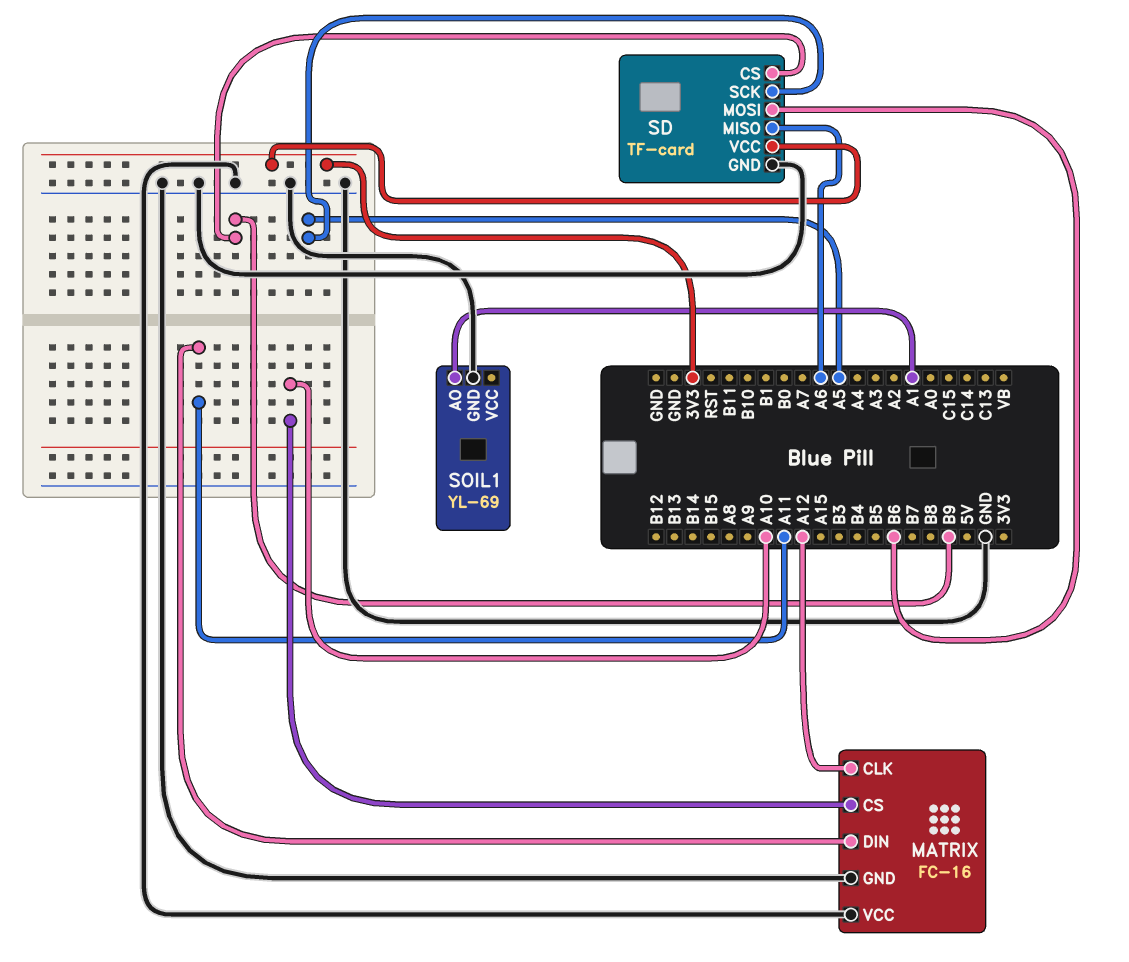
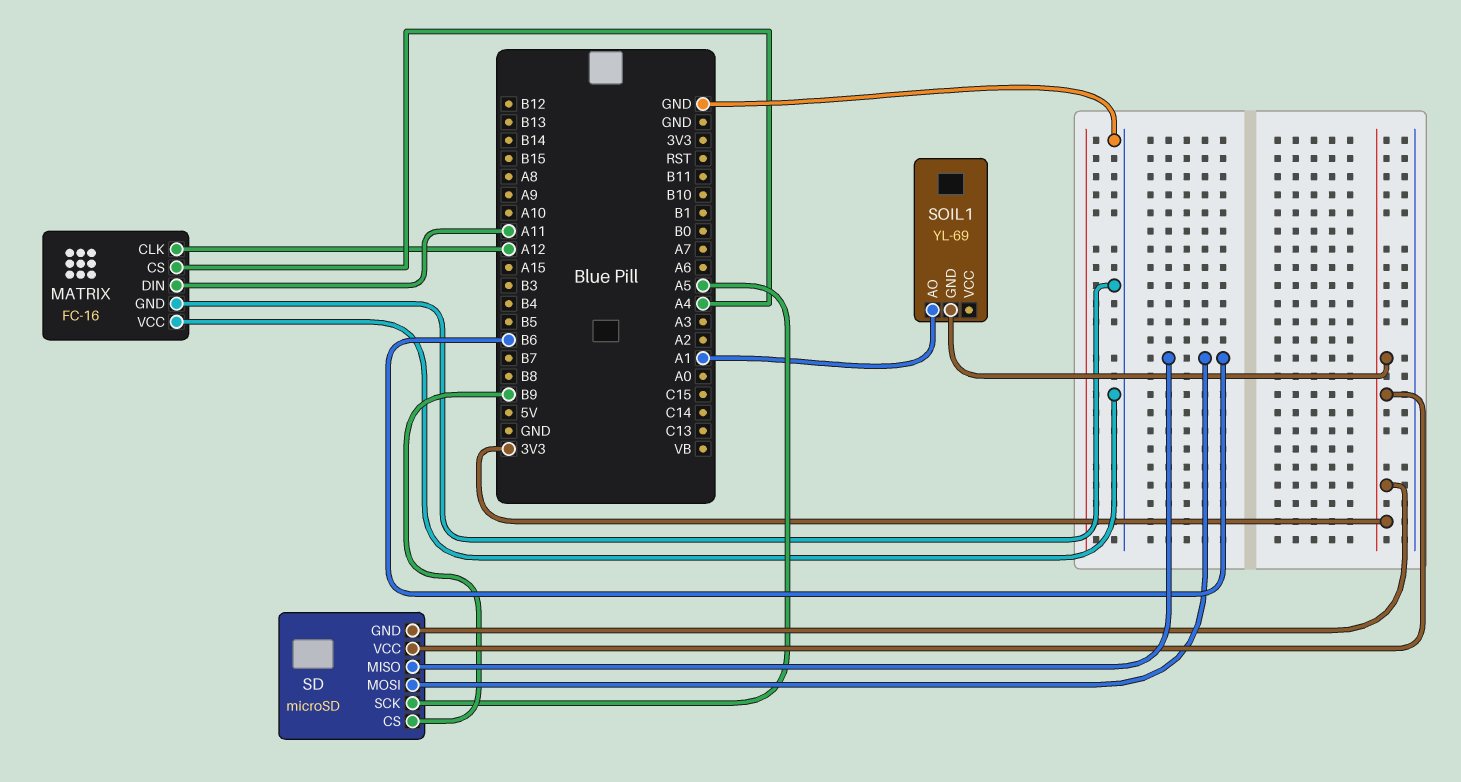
MATRIX pin CS: A10 -> A4
SD: TF-card -> microSD
SD pin GND: GND -> 3V3
SD pin MISO: A6 -> B6
SOIL1 pin GND: GND -> 3V3

